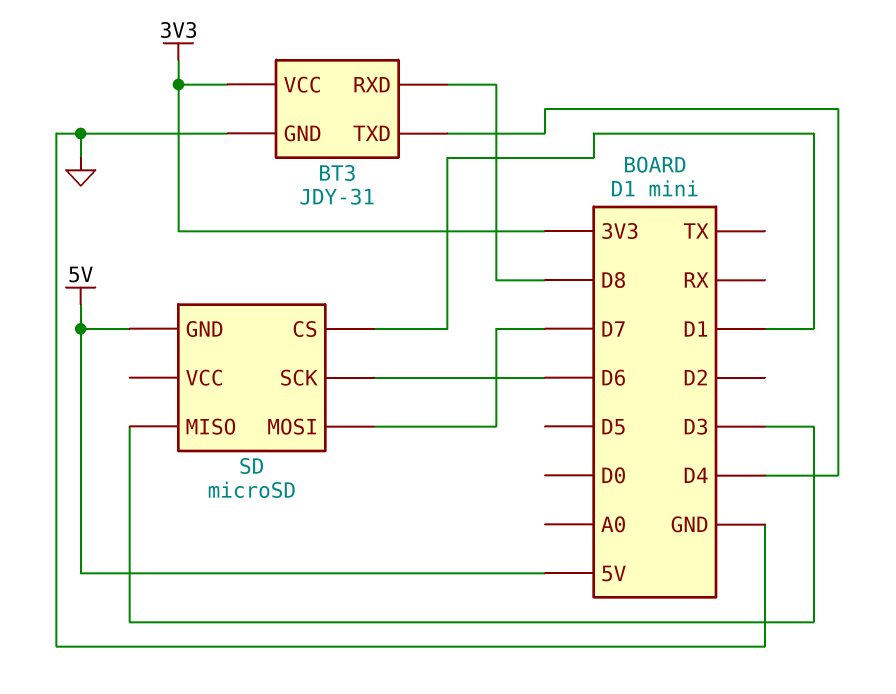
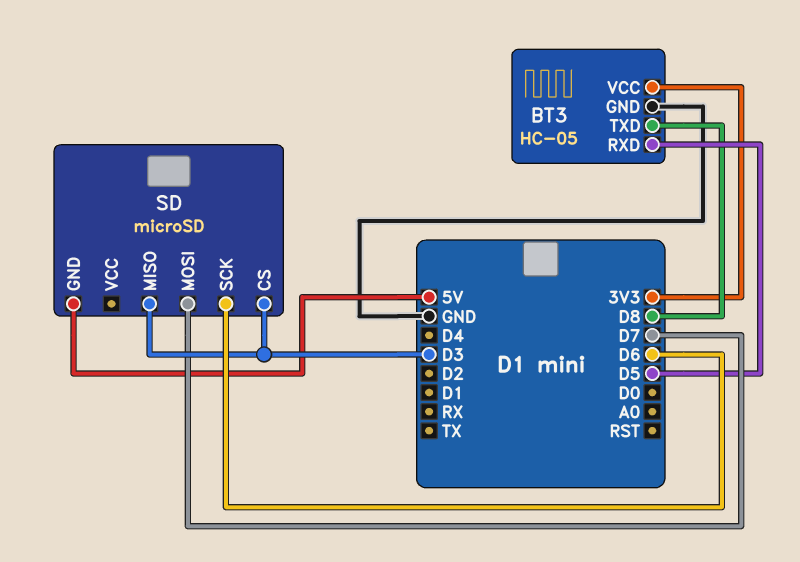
BT3: JDY-31 -> HC-05
BT3 pin RXD: D8 -> D5
BT3 pin TXD: D4 -> D8
SD pin CS: D1 -> D3

